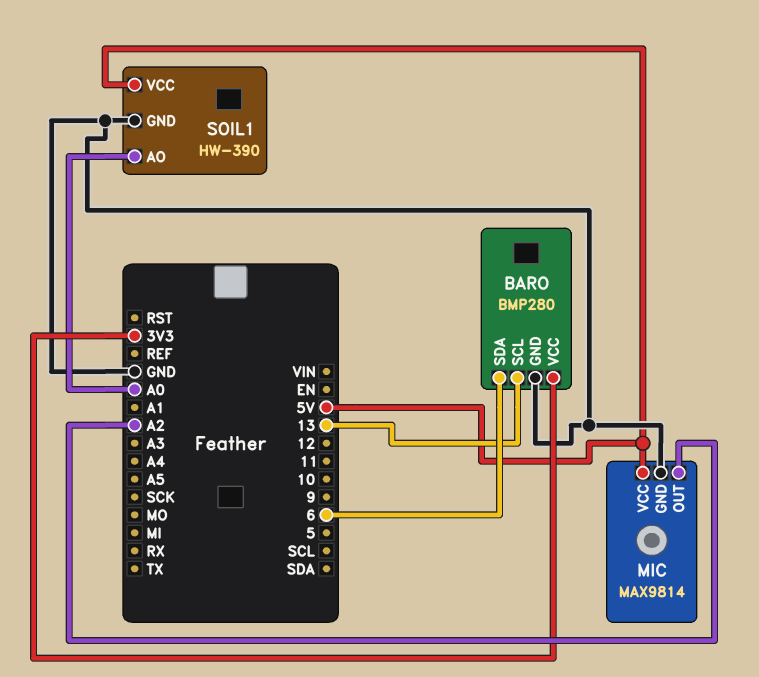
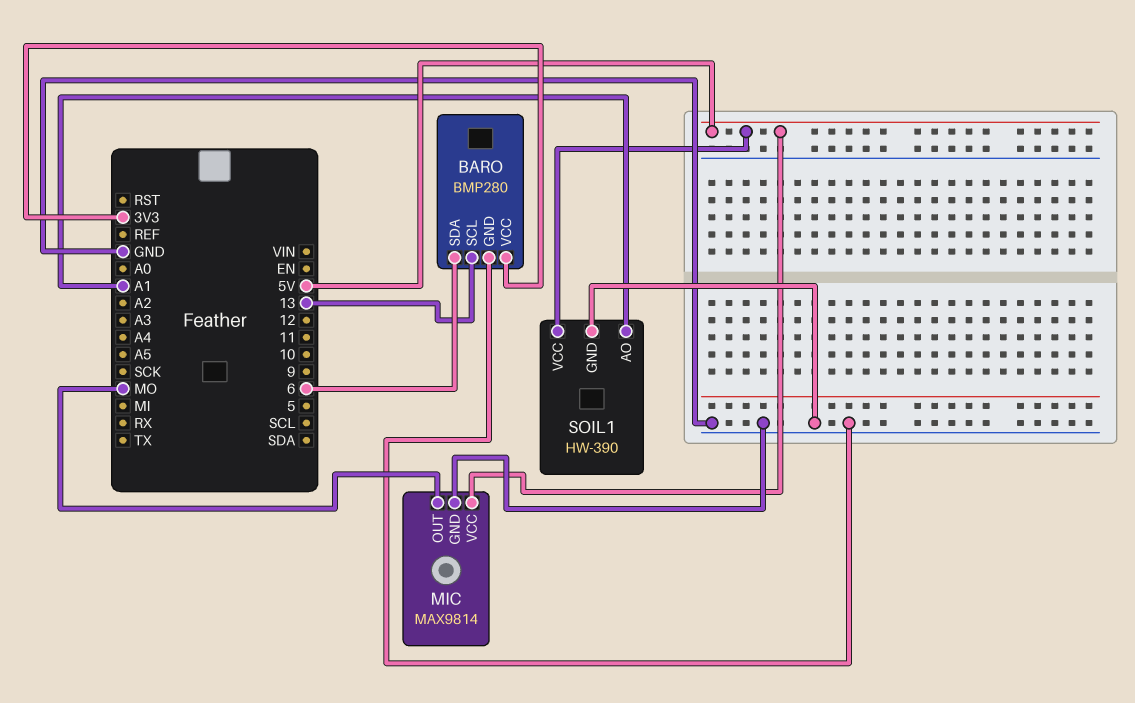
MIC pin OUT: A2 -> MO
SOIL1 pin AO: A0 -> A1

